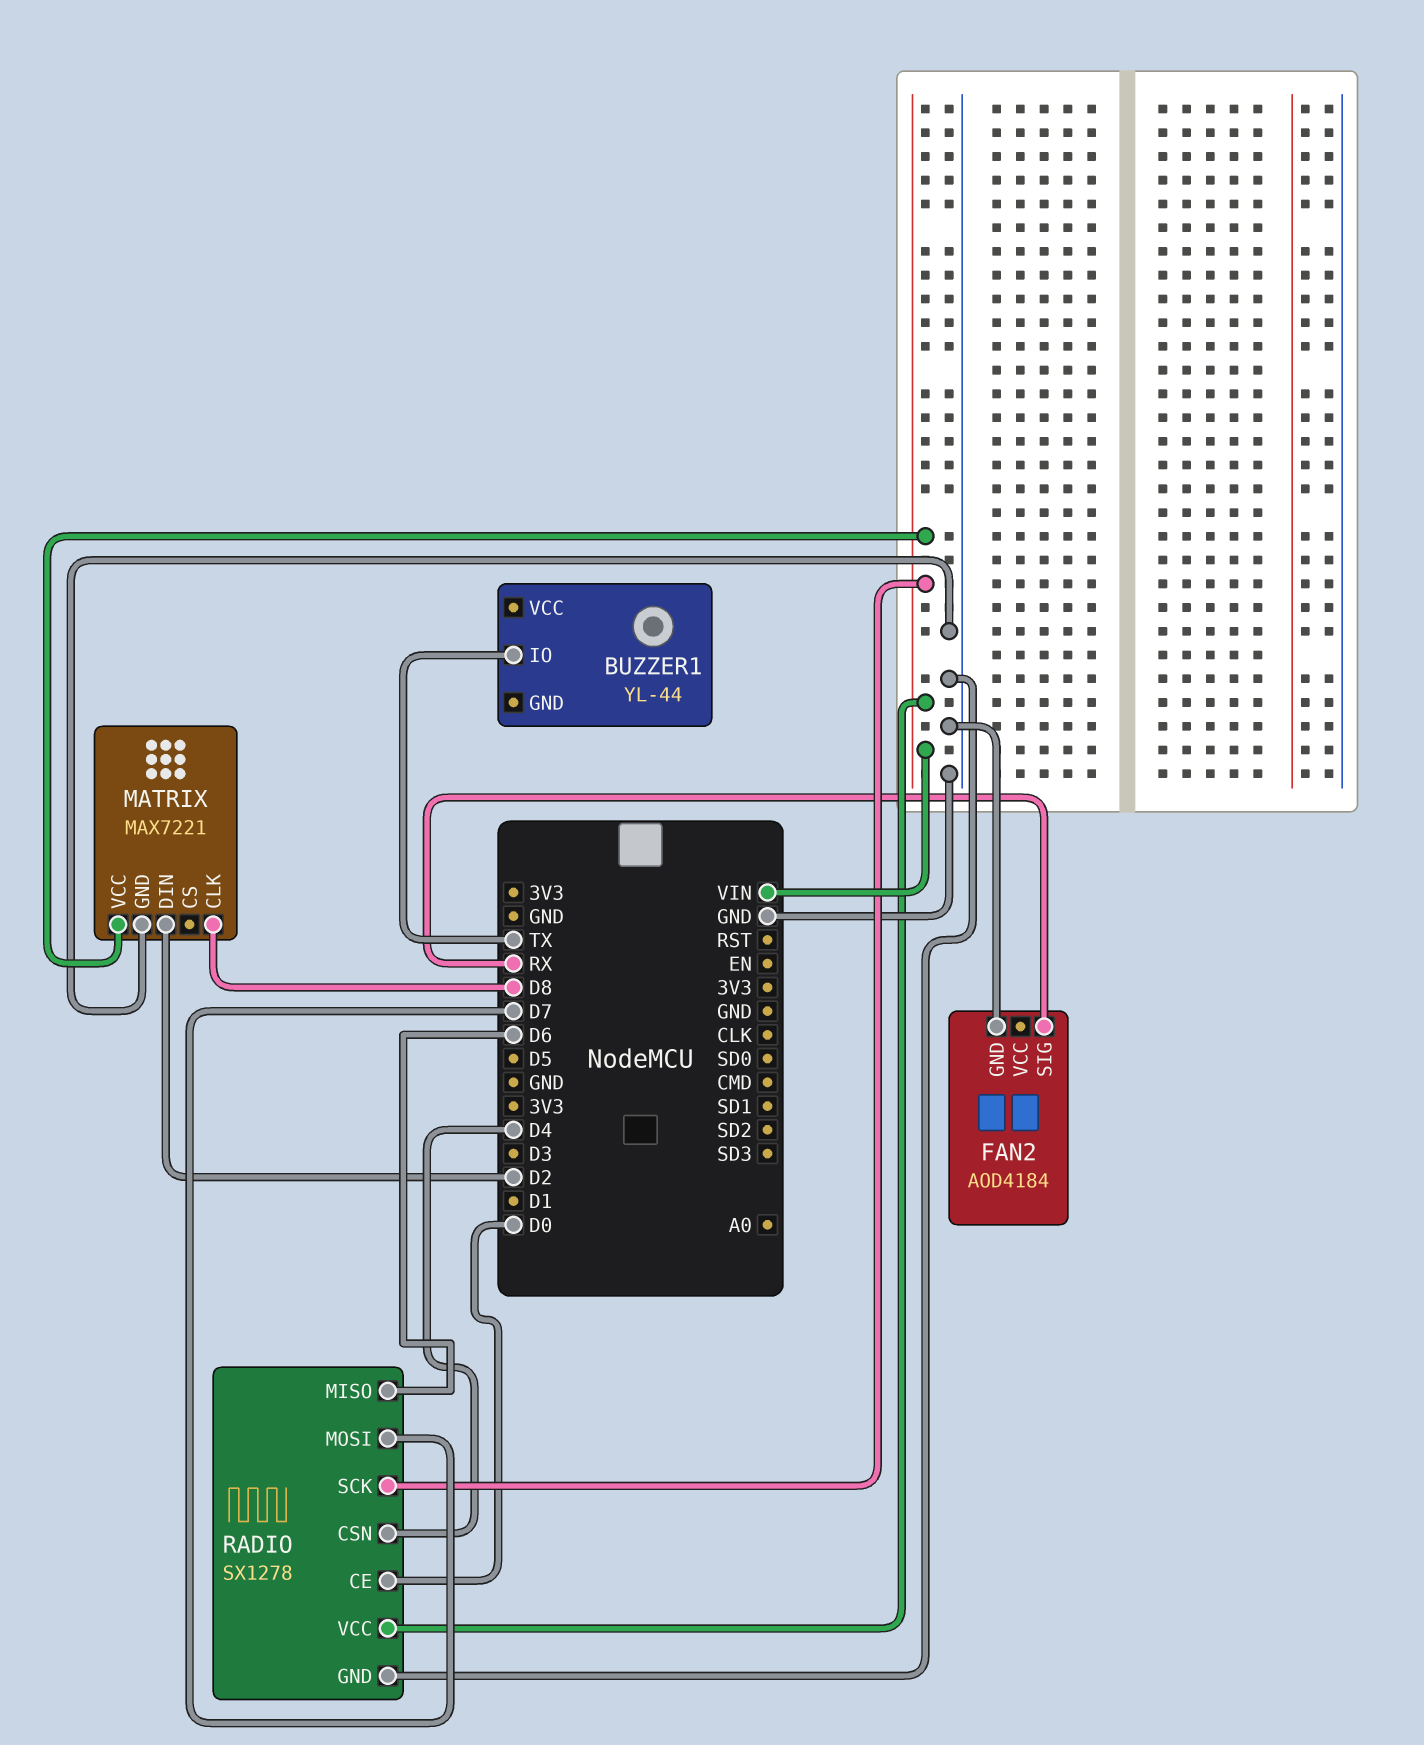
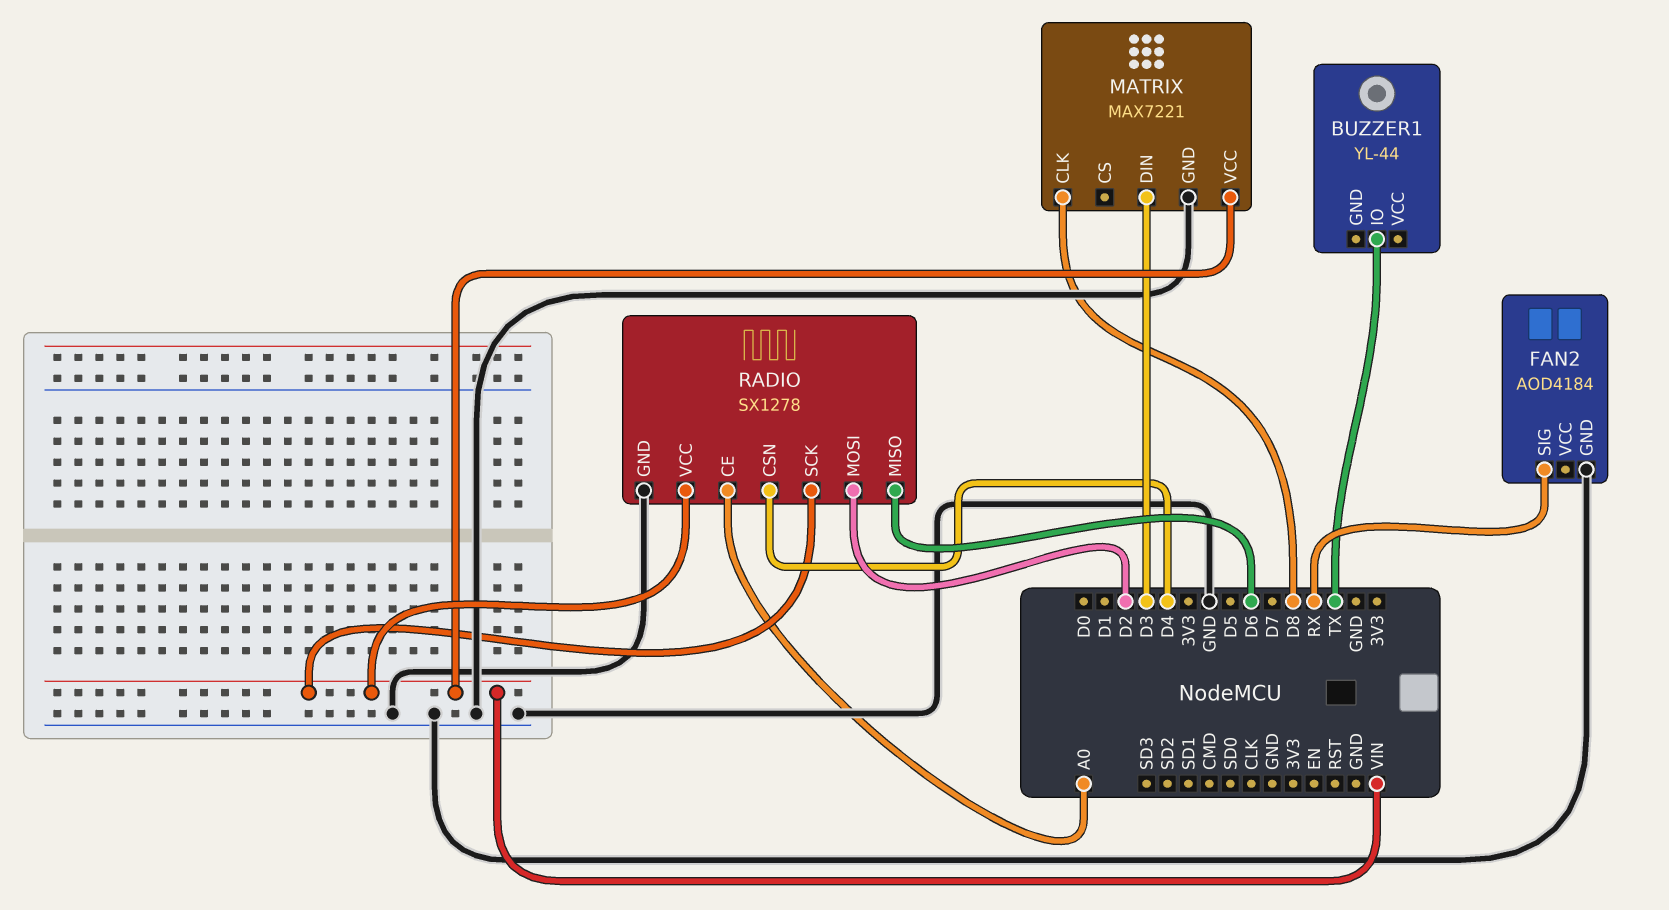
MATRIX pin DIN: D2 -> D3
RADIO pin CE: D0 -> A0
RADIO pin MOSI: D7 -> D2

